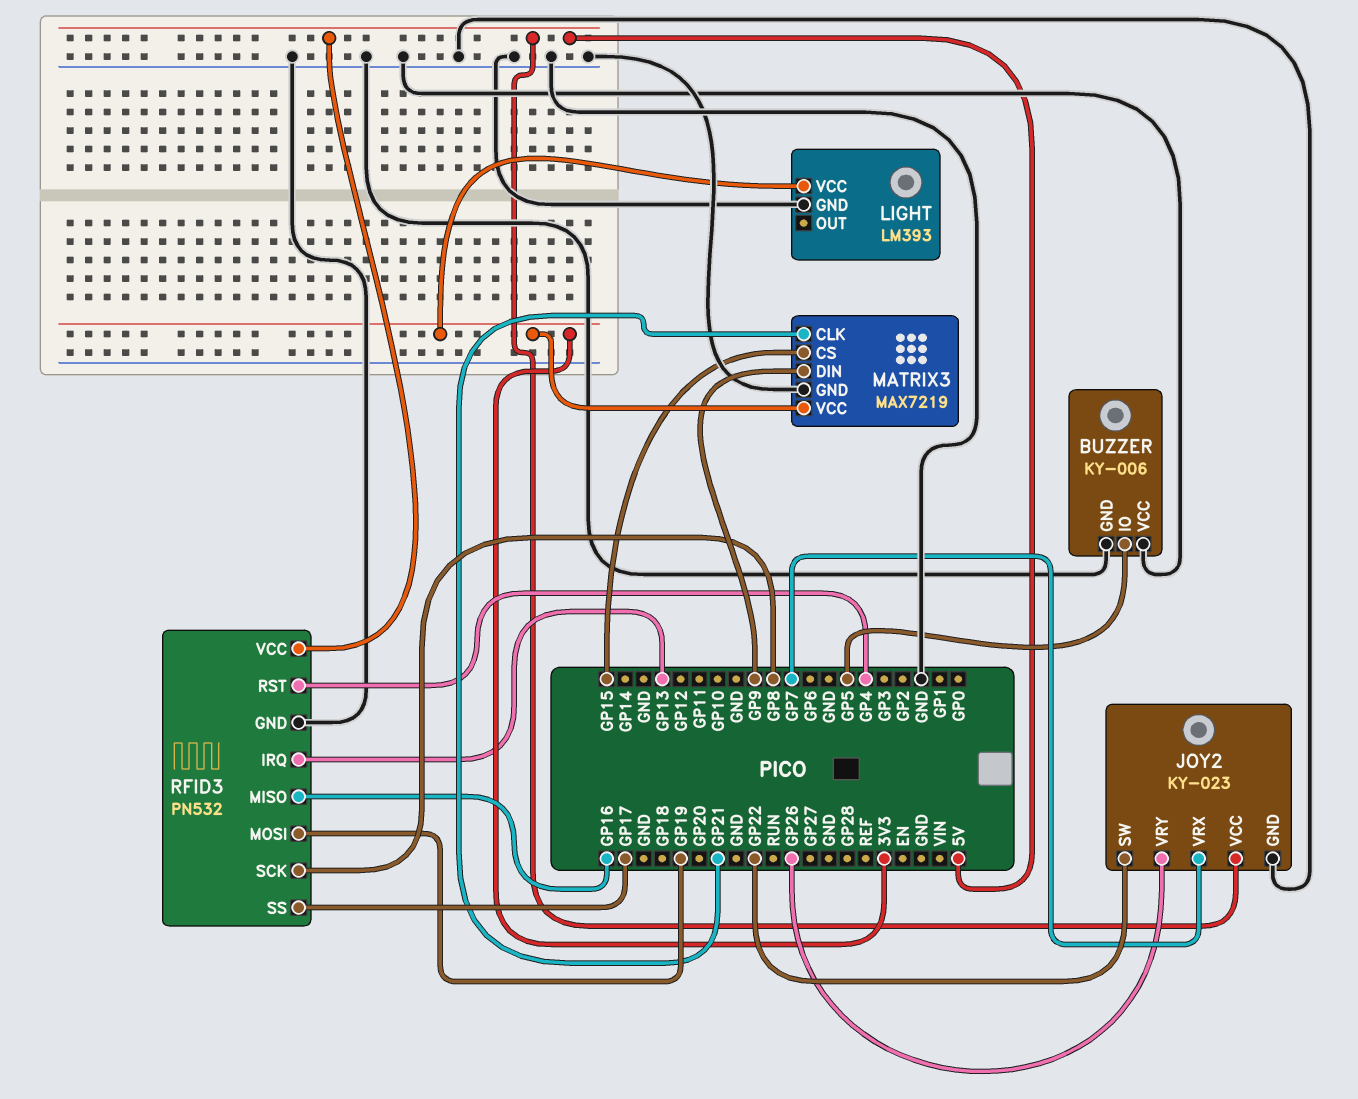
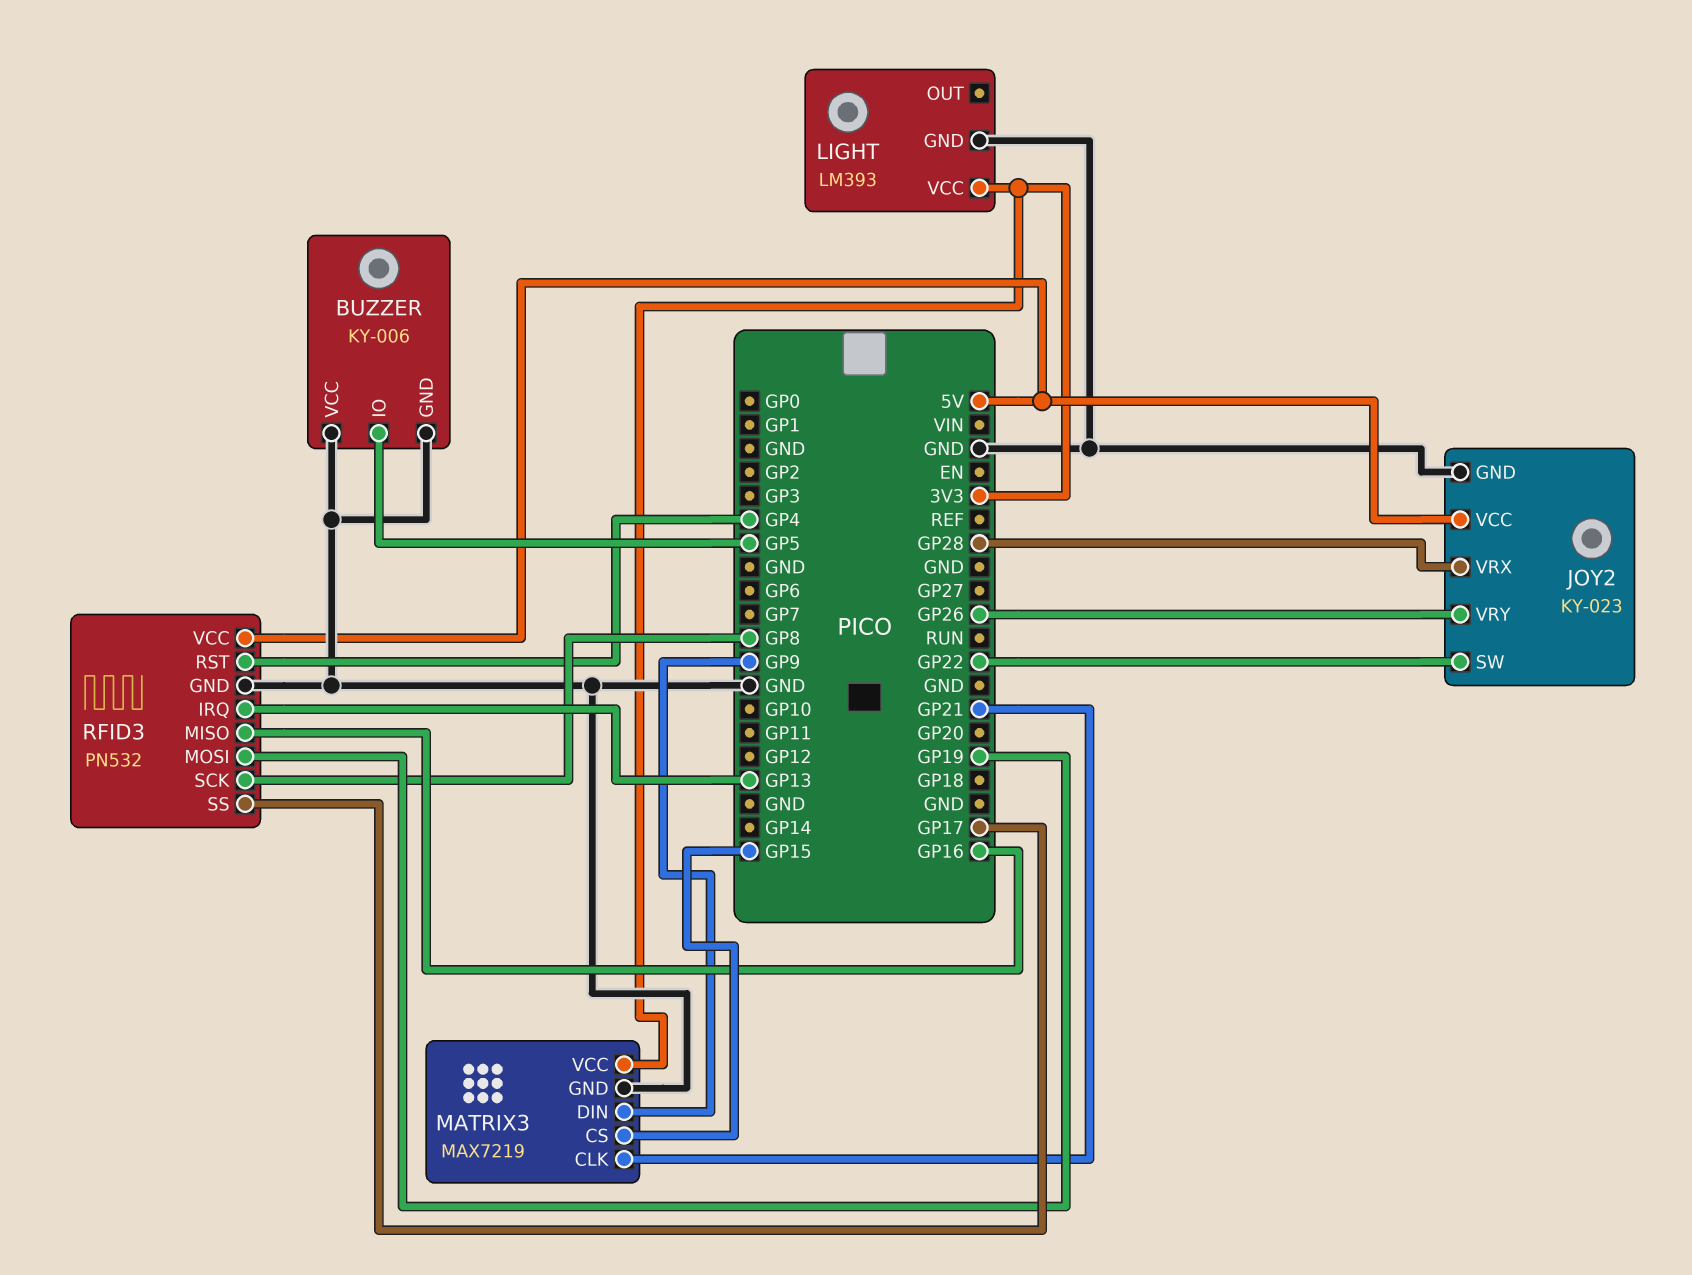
JOY2 pin VRX: GP7 -> GP28

